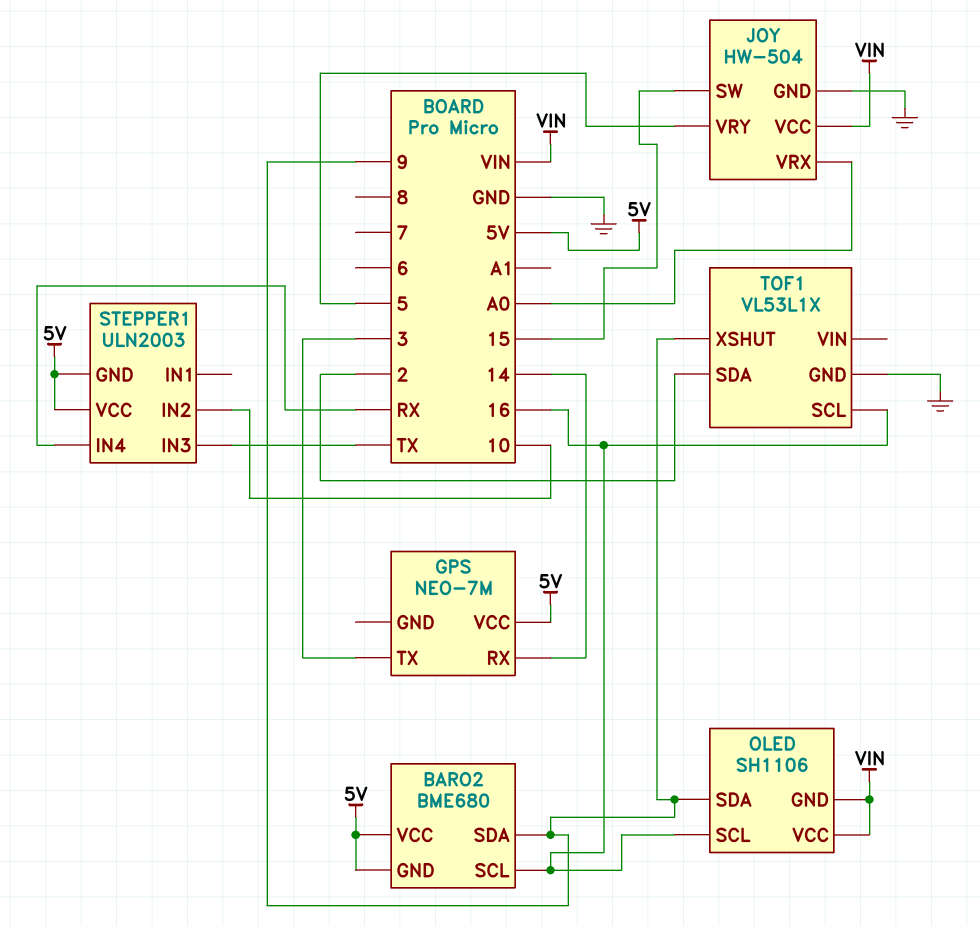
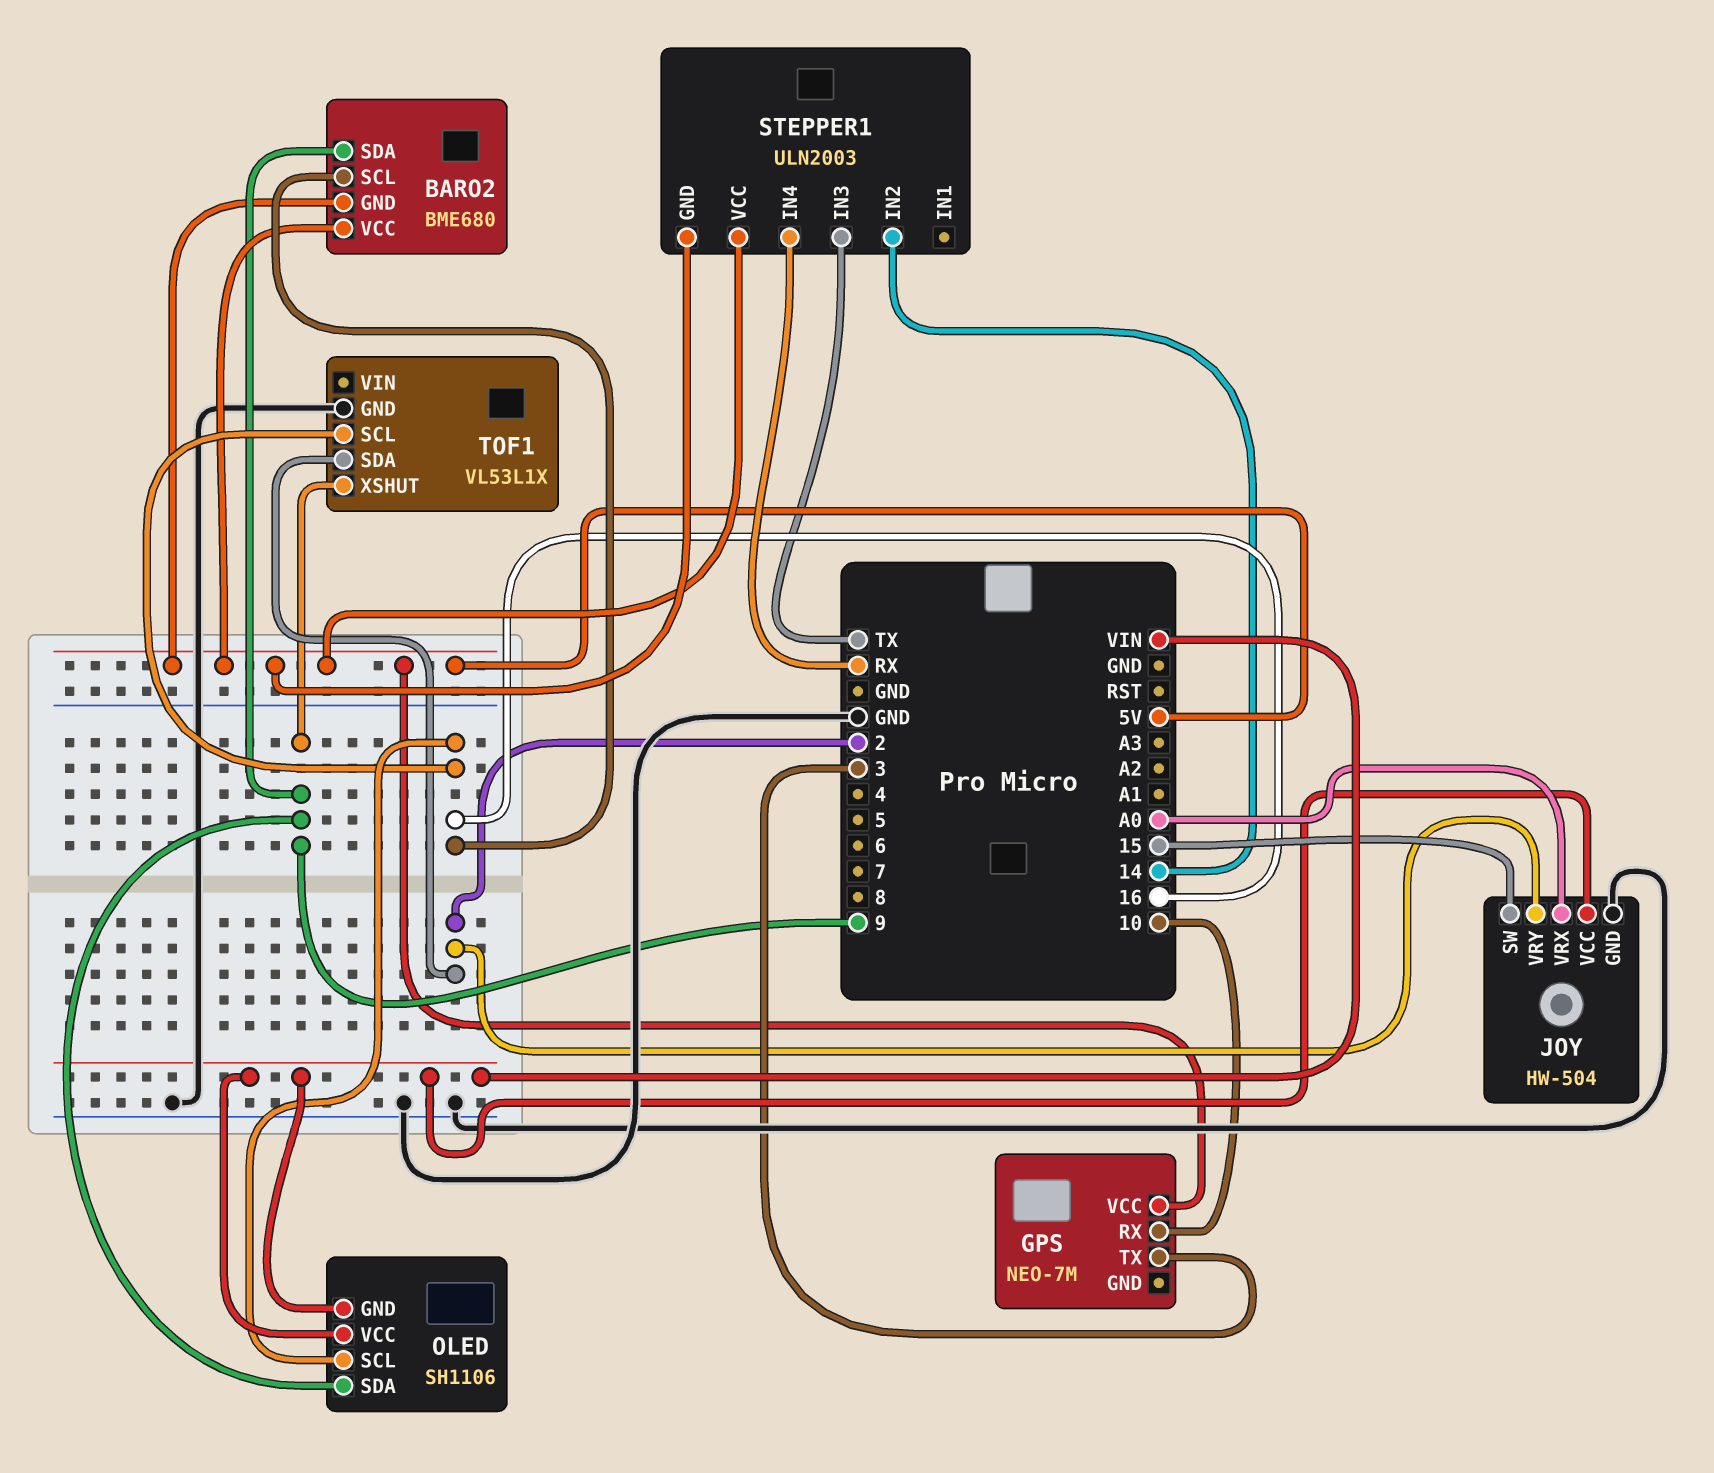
GPS pin RX: 14 -> 10
JOY pin VRY: 5 -> 2
STEPPER1 pin IN2: 10 -> 14

